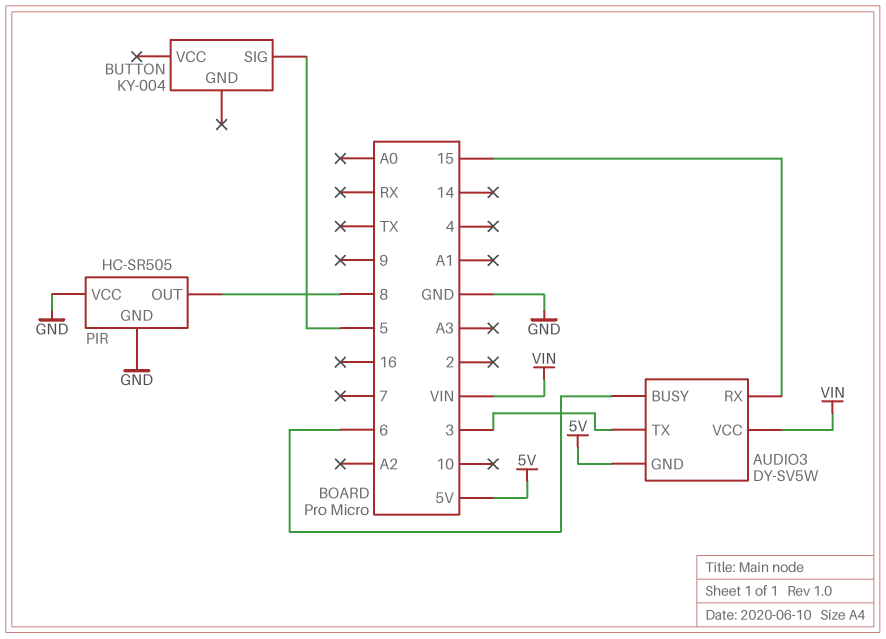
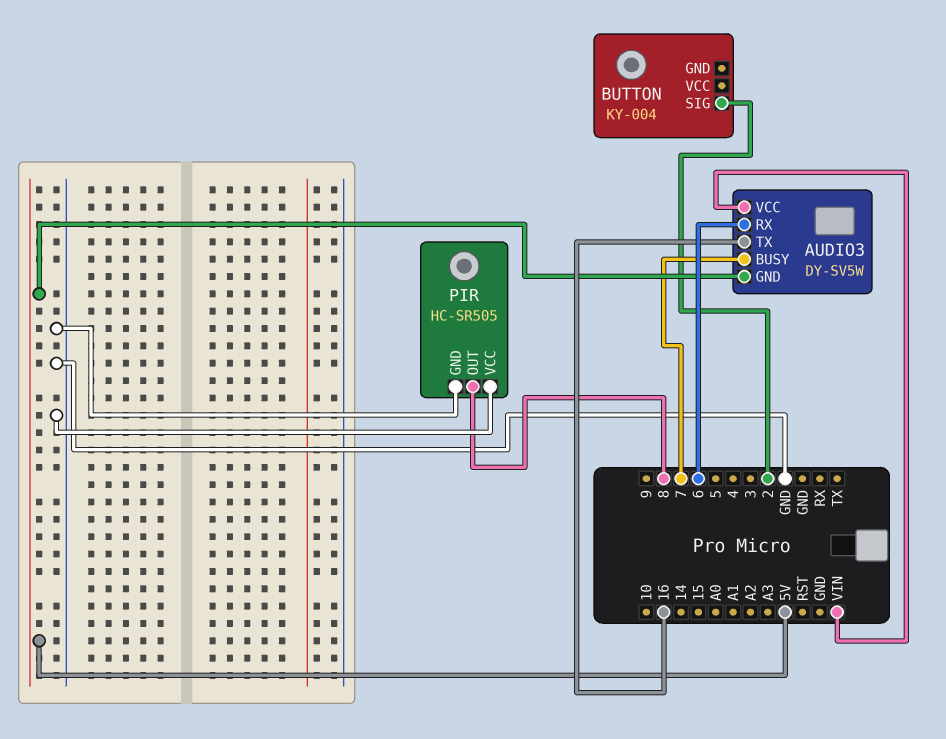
AUDIO3 pin BUSY: 6 -> 7
AUDIO3 pin RX: 15 -> 6
AUDIO3 pin TX: 3 -> 16
BUTTON pin SIG: 5 -> 2

